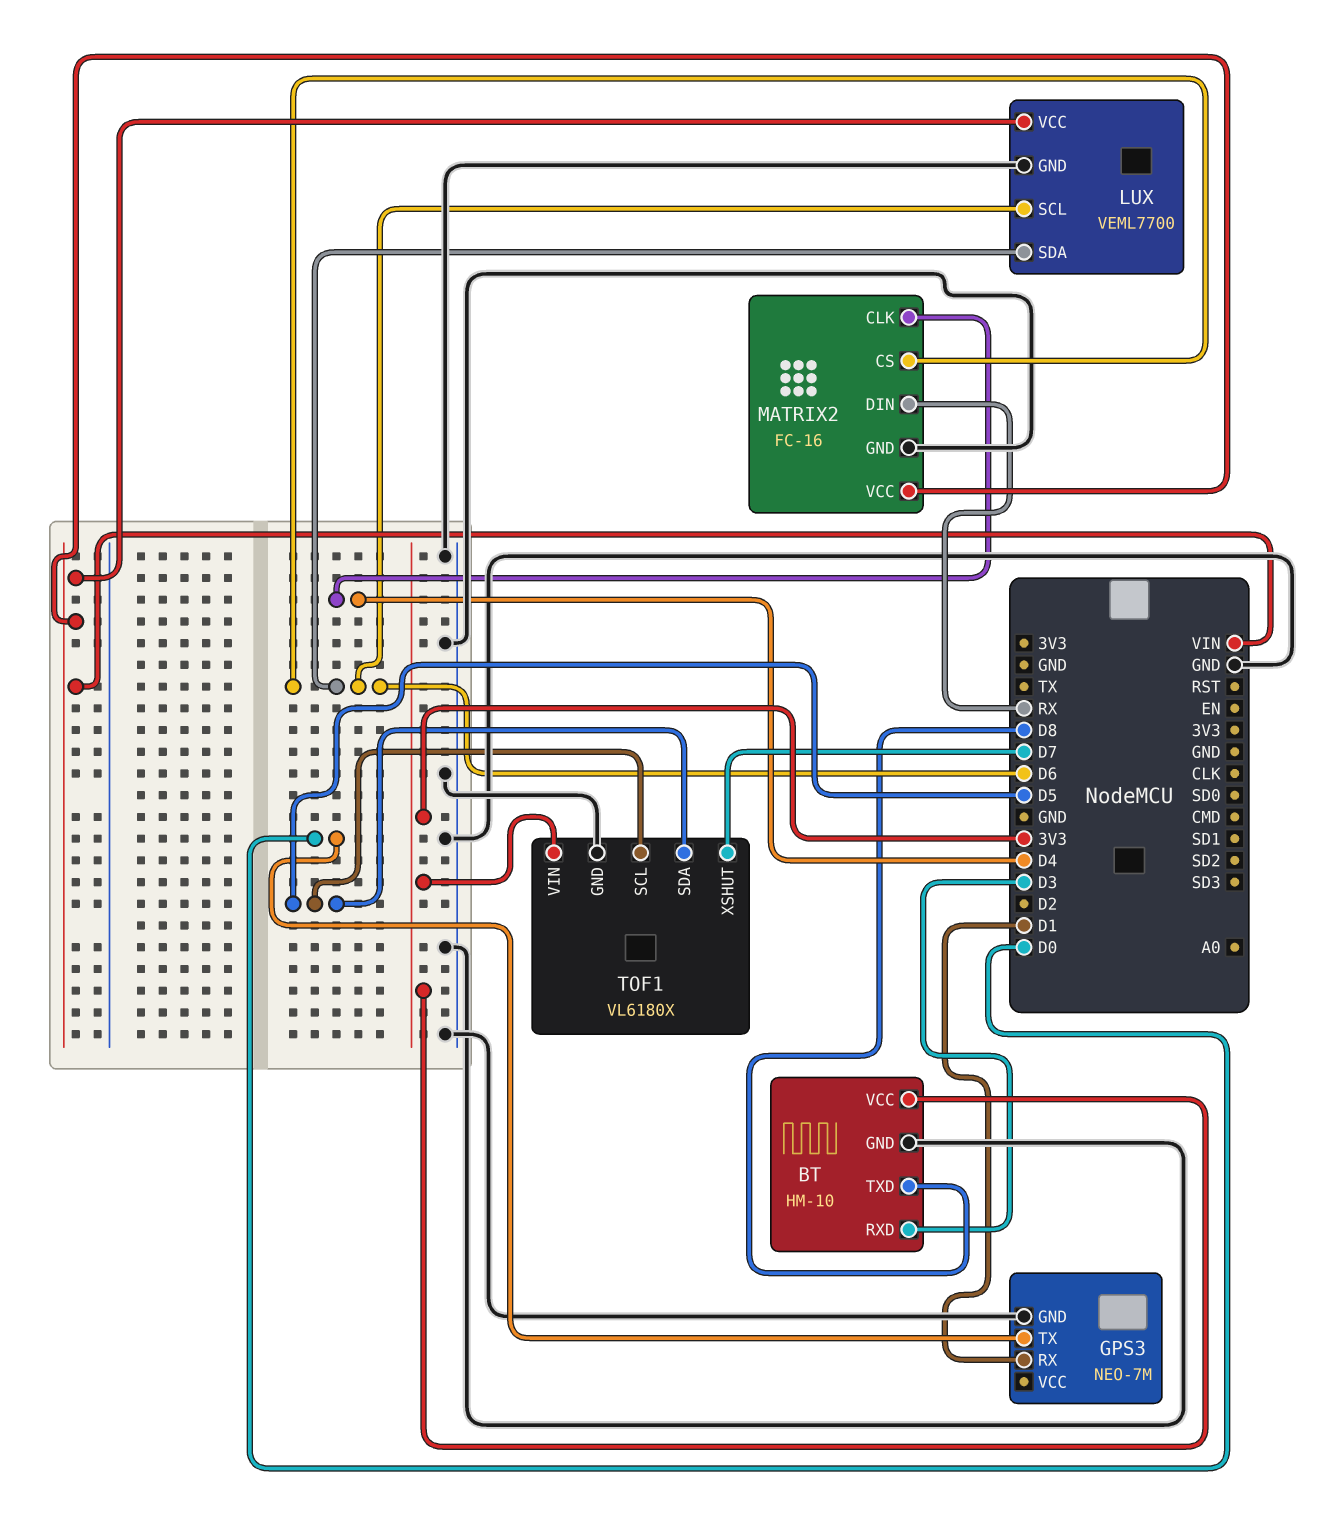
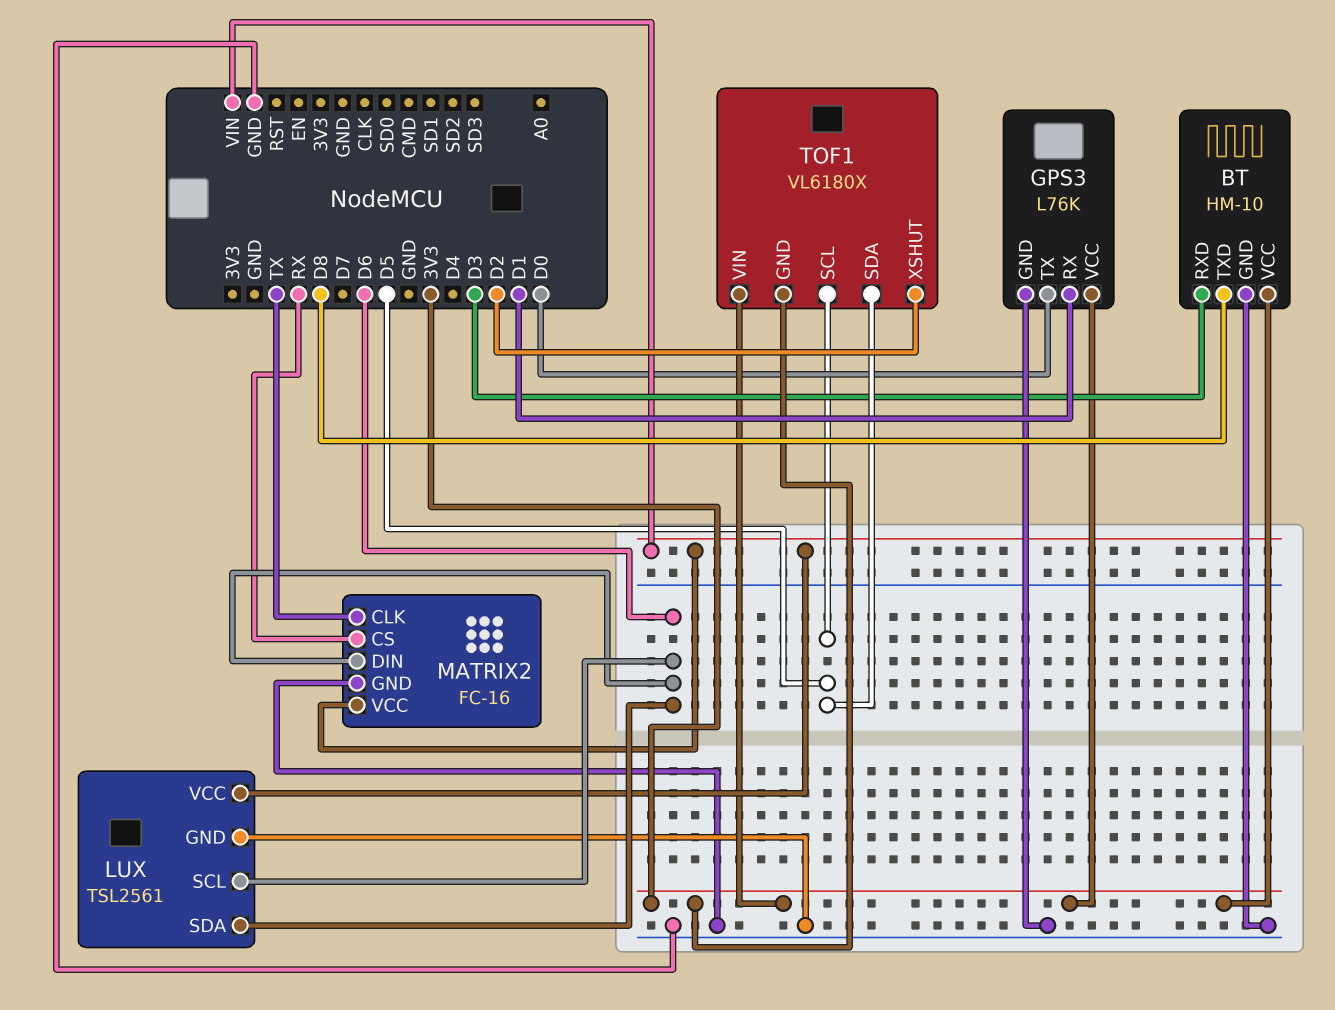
GPS3: NEO-7M -> L76K
GPS3 pin VCC: none -> 3V3
LUX: VEML7700 -> TSL2561
MATRIX2 pin CLK: D4 -> TX
MATRIX2 pin CS: D6 -> RX
MATRIX2 pin DIN: RX -> D6
TOF1 pin GND: GND -> 3V3
TOF1 pin XSHUT: D7 -> D2

